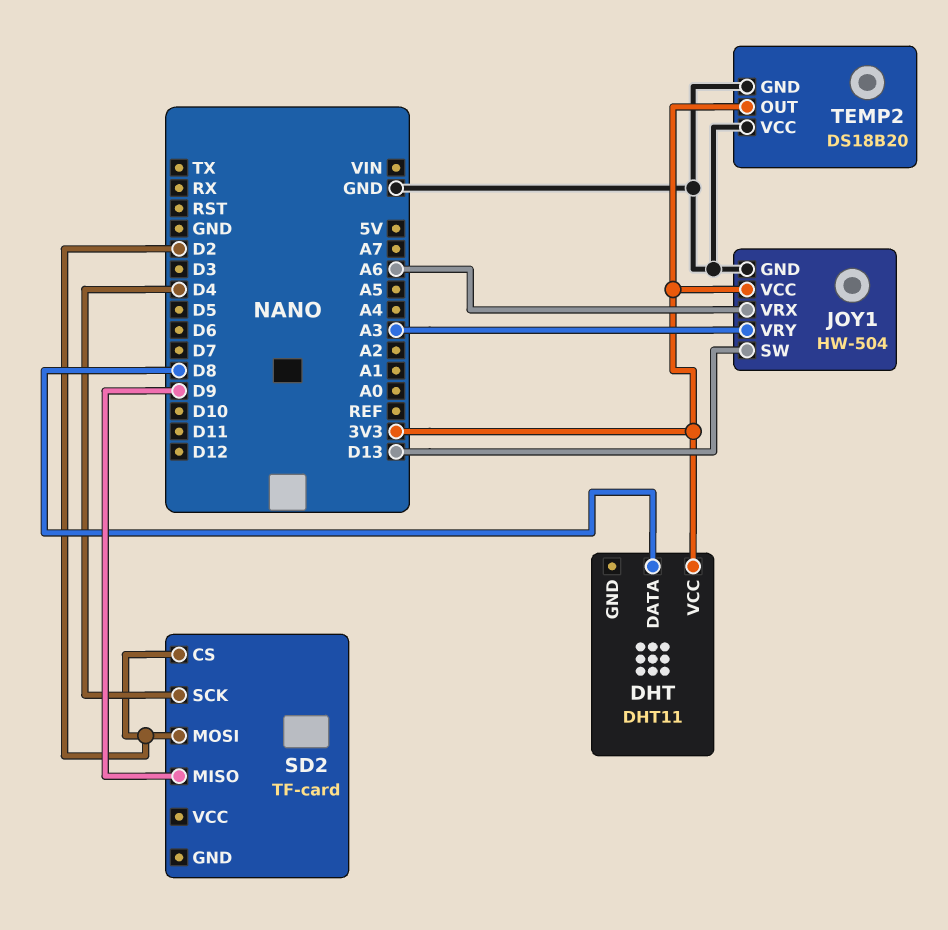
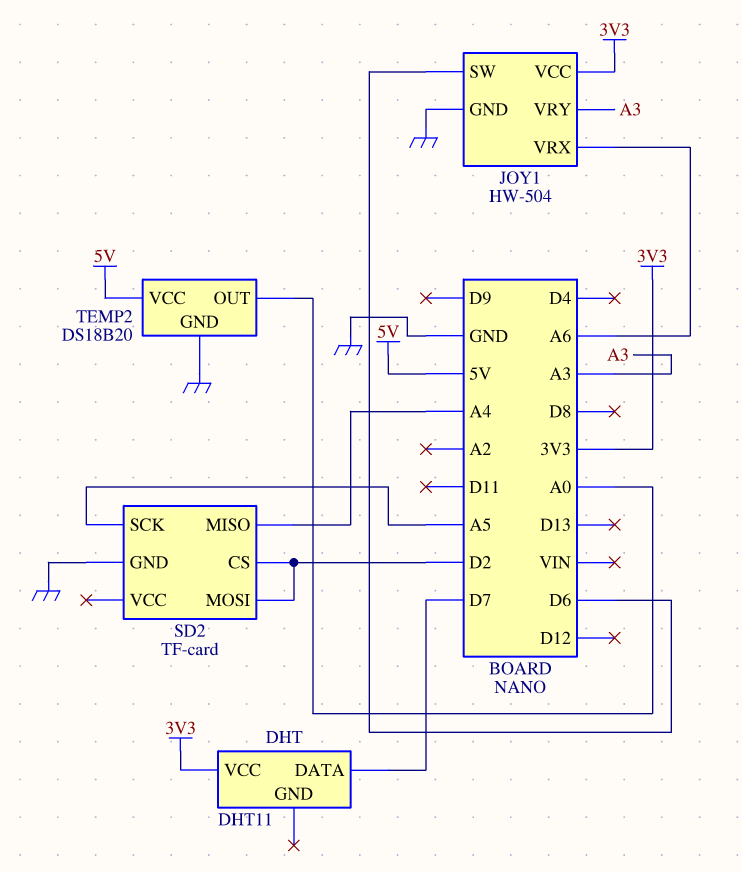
DHT pin DATA: D8 -> D7
JOY1 pin SW: D13 -> D6
SD2 pin GND: none -> GND
SD2 pin MISO: D9 -> A4
SD2 pin SCK: D4 -> A5
TEMP2 pin OUT: 3V3 -> A0
TEMP2 pin VCC: GND -> 5V

